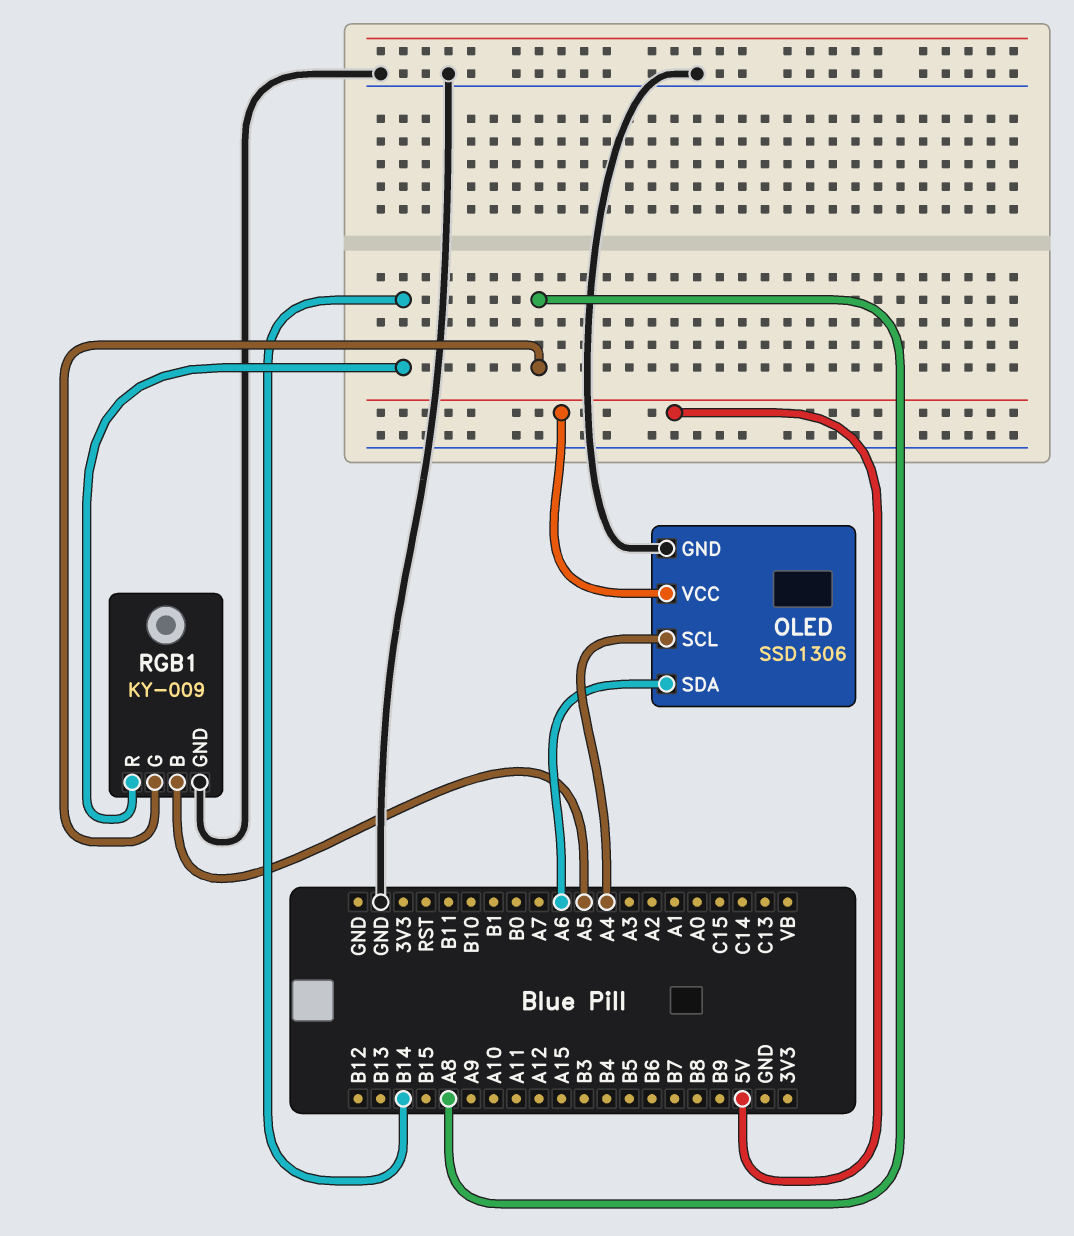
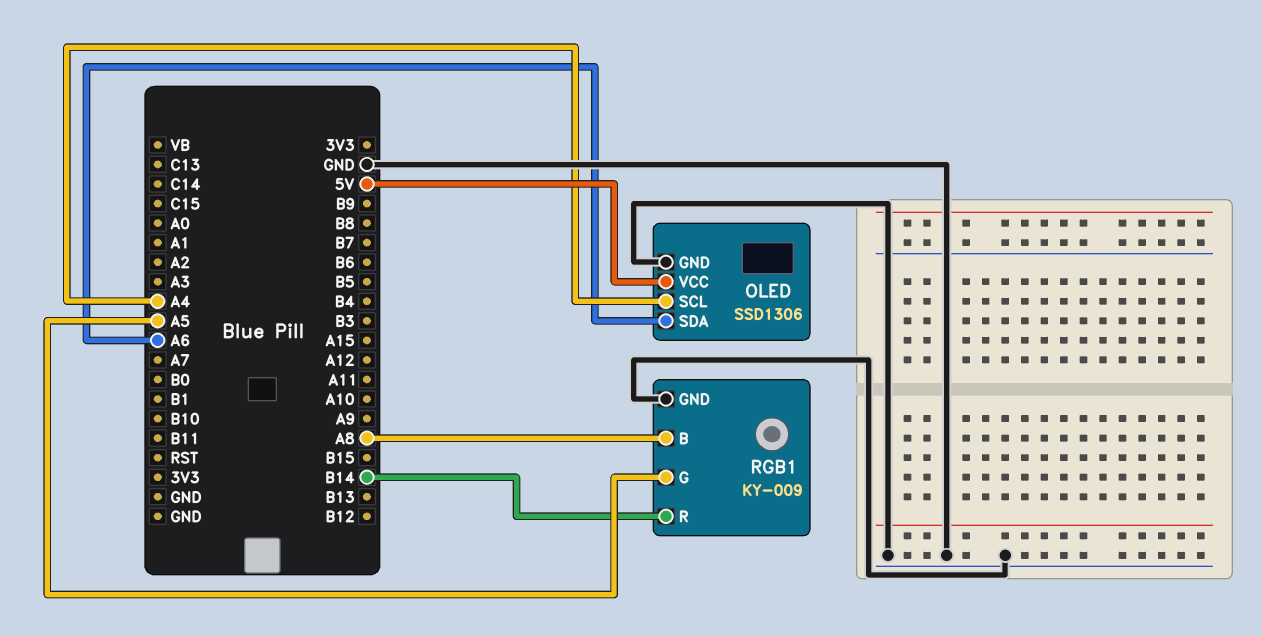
RGB1 pin B: A5 -> A8
RGB1 pin G: A8 -> A5

